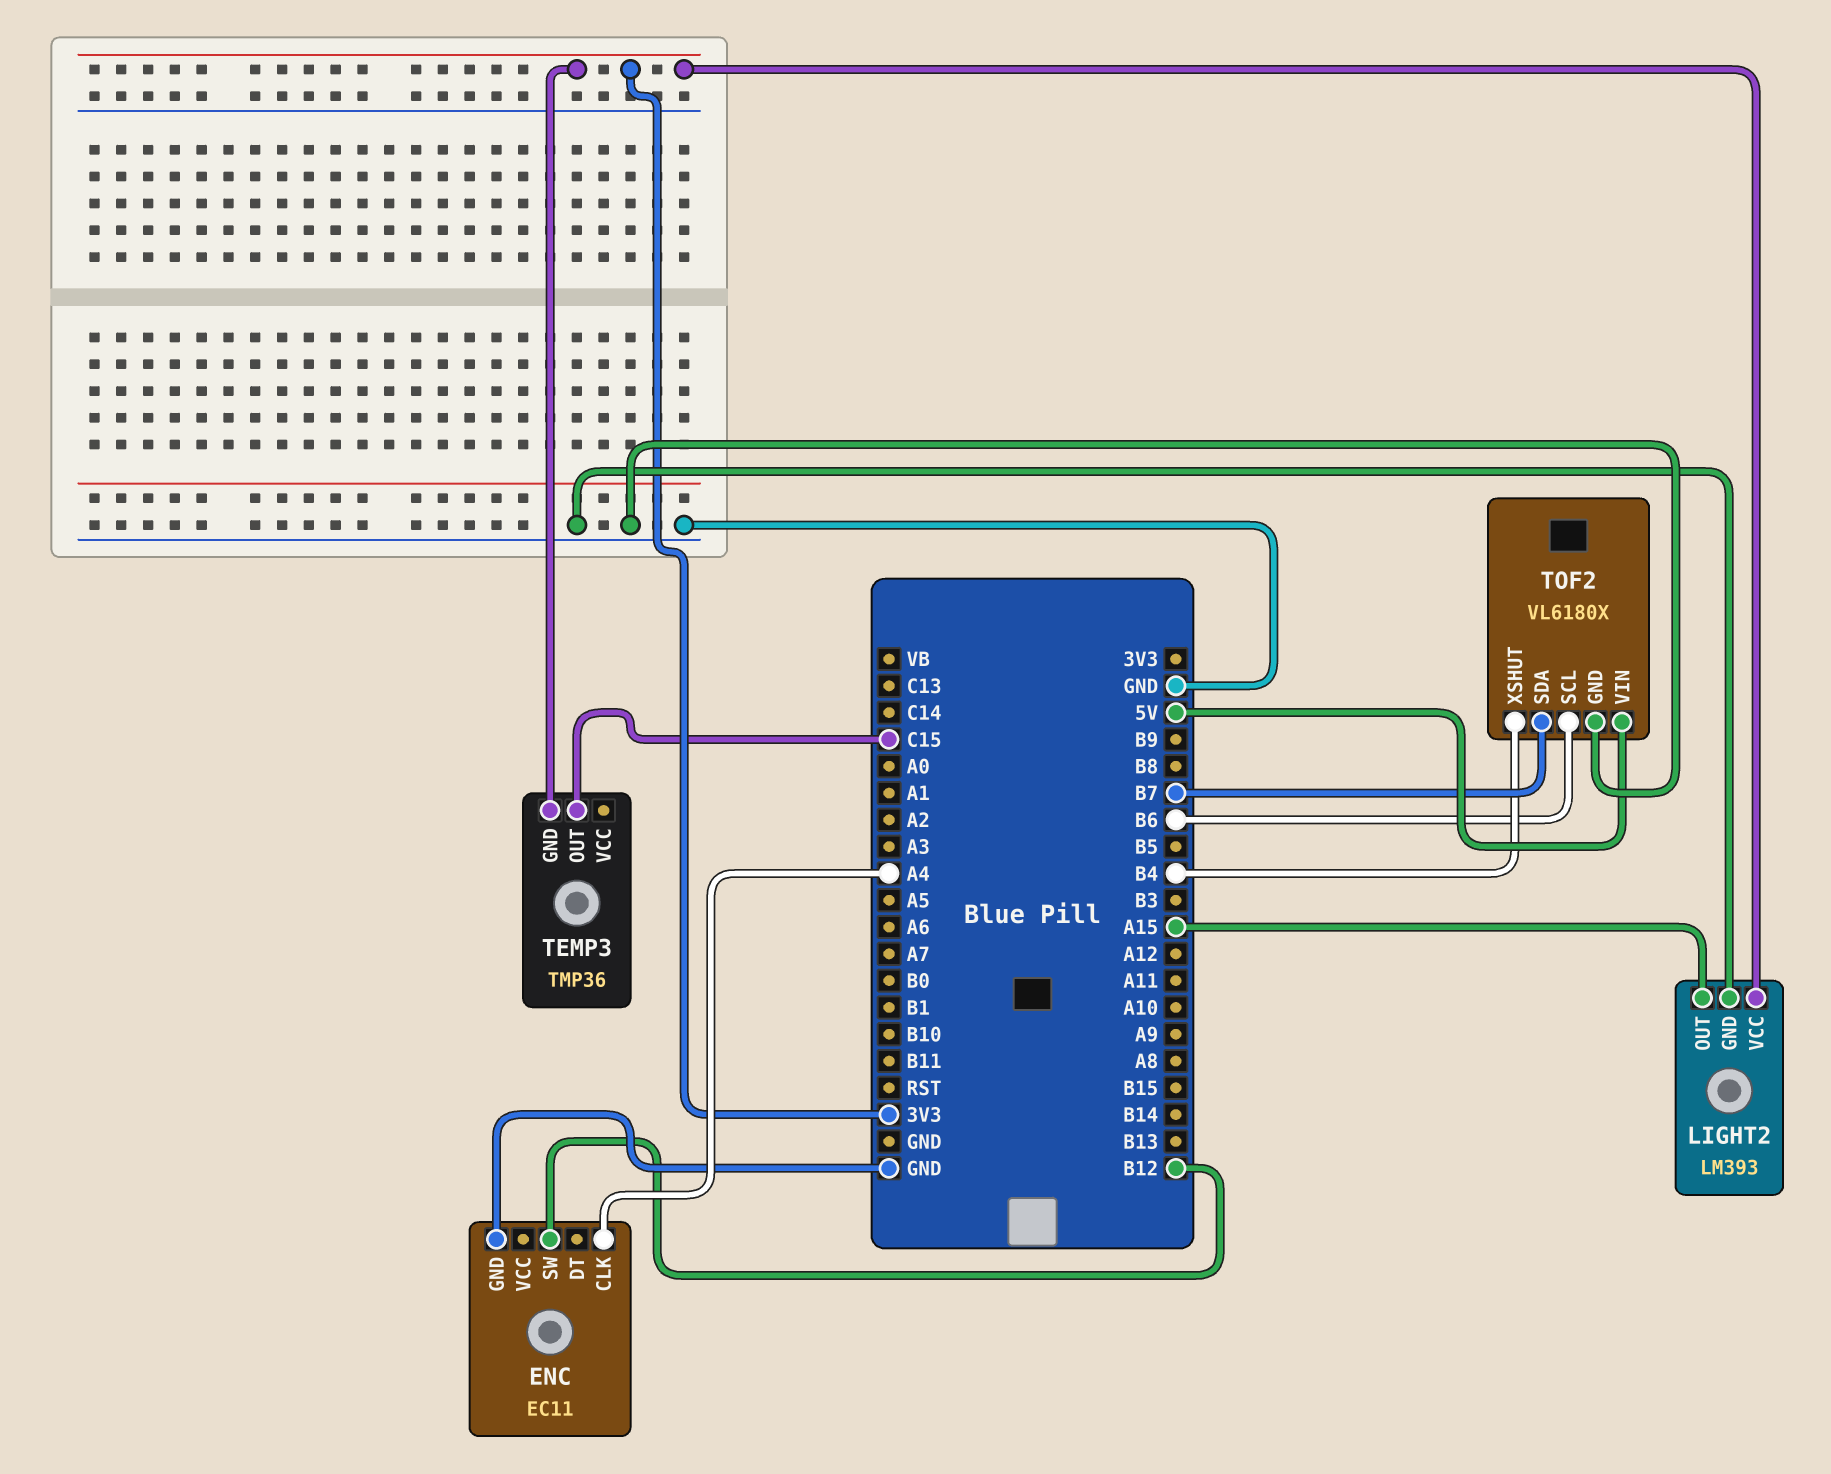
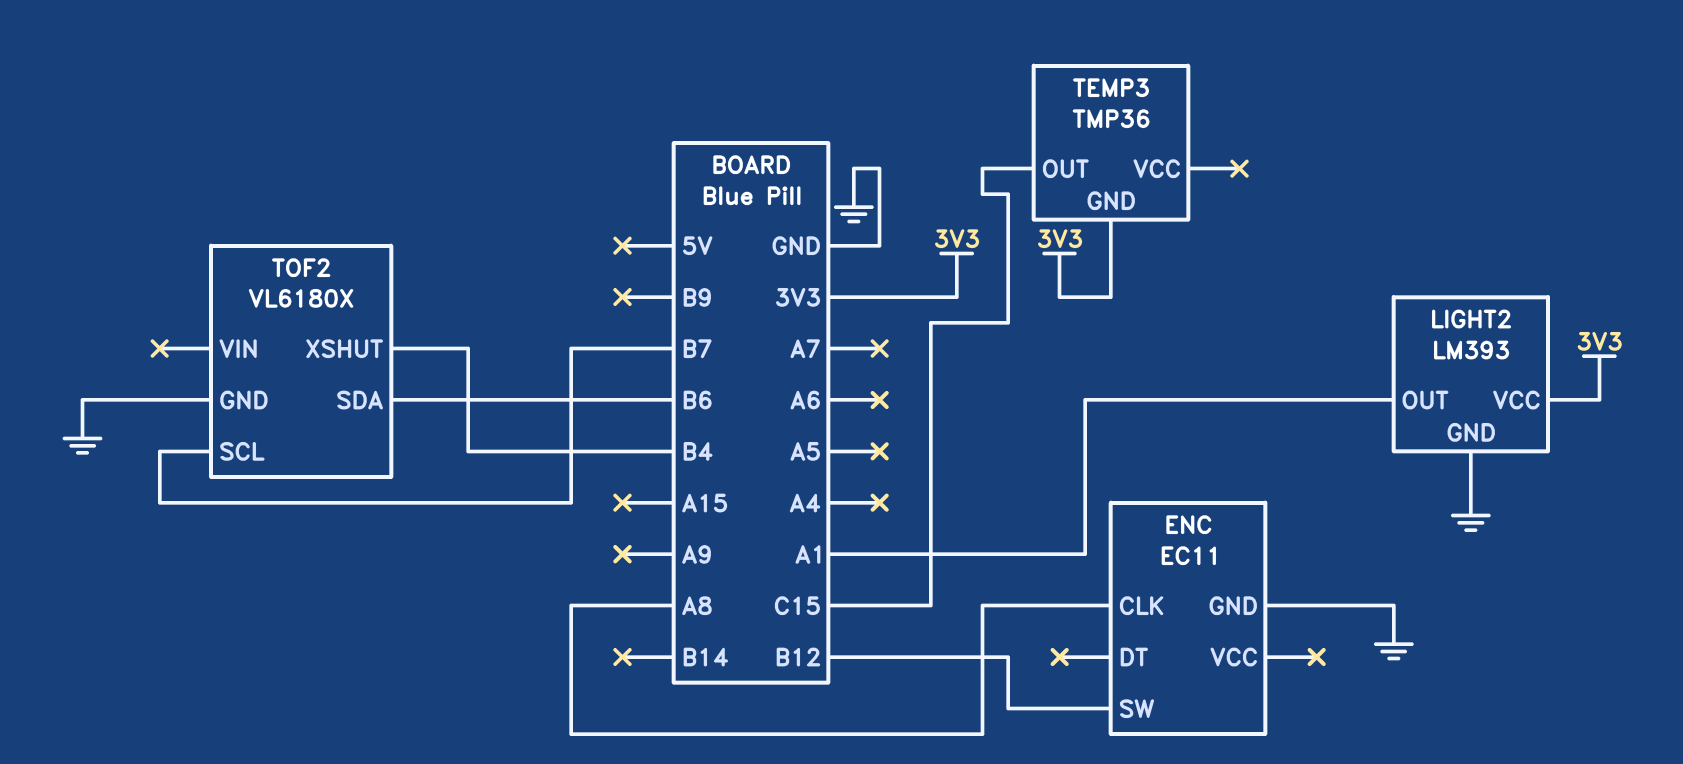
ENC pin CLK: A4 -> A8
LIGHT2 pin OUT: A15 -> A1
TOF2 pin SCL: B6 -> B7
TOF2 pin SDA: B7 -> B6
TOF2 pin VIN: 5V -> none

